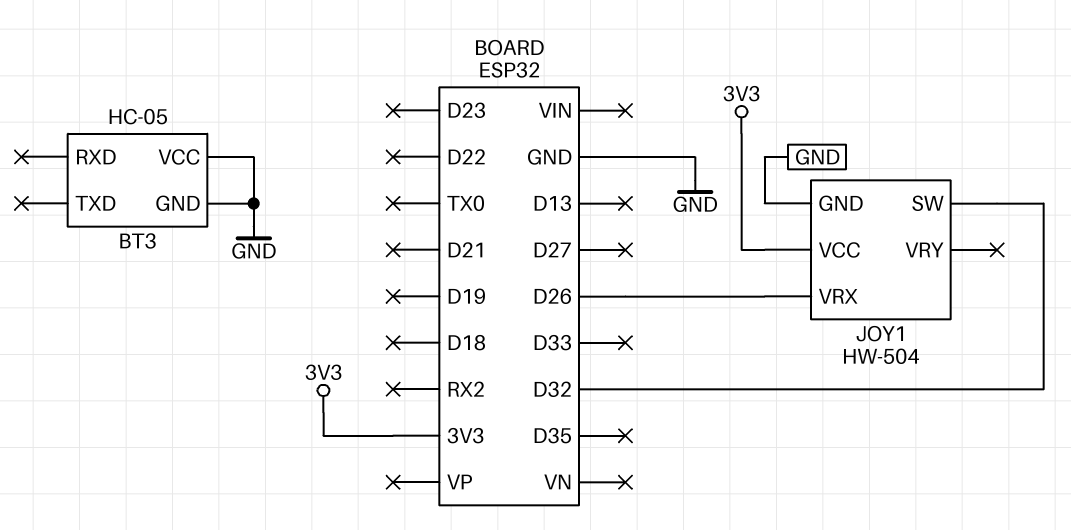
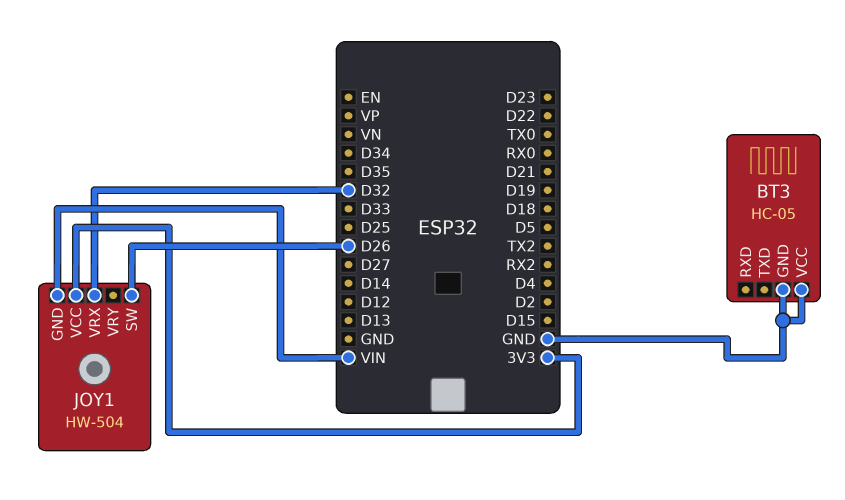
JOY1 pin GND: GND -> VIN
JOY1 pin SW: D32 -> D26
JOY1 pin VRX: D26 -> D32

